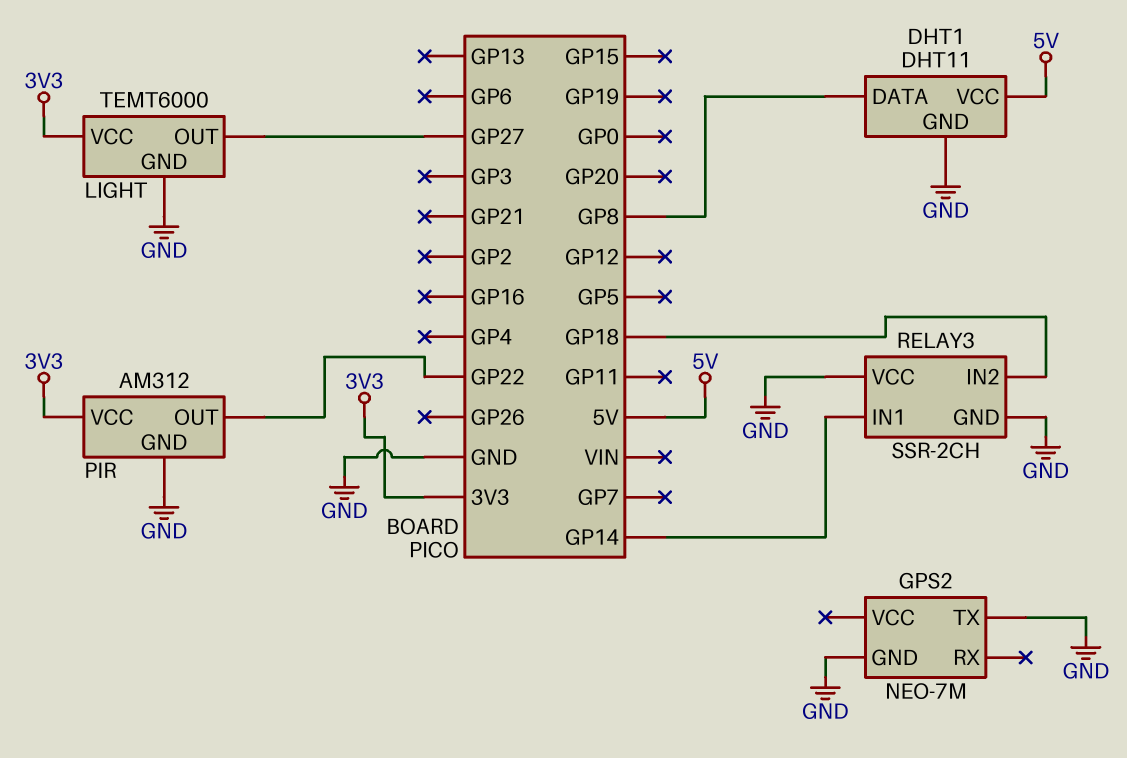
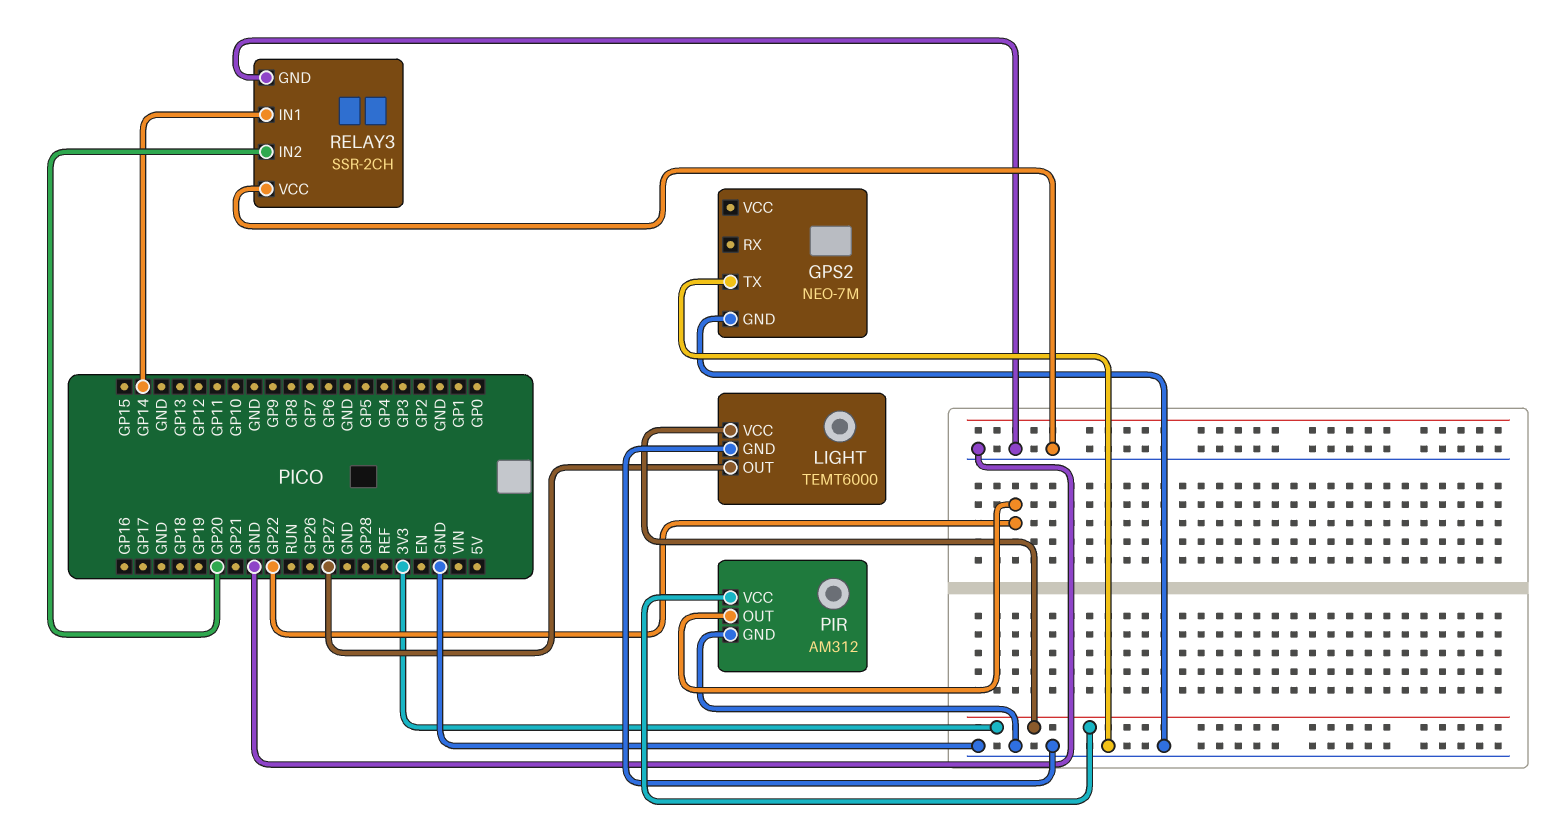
DHT1: DHT11 -> none
DHT1 pin DATA: GP8 -> none
DHT1 pin GND: GND -> none
DHT1 pin VCC: 5V -> none
RELAY3 pin IN2: GP18 -> GP20

